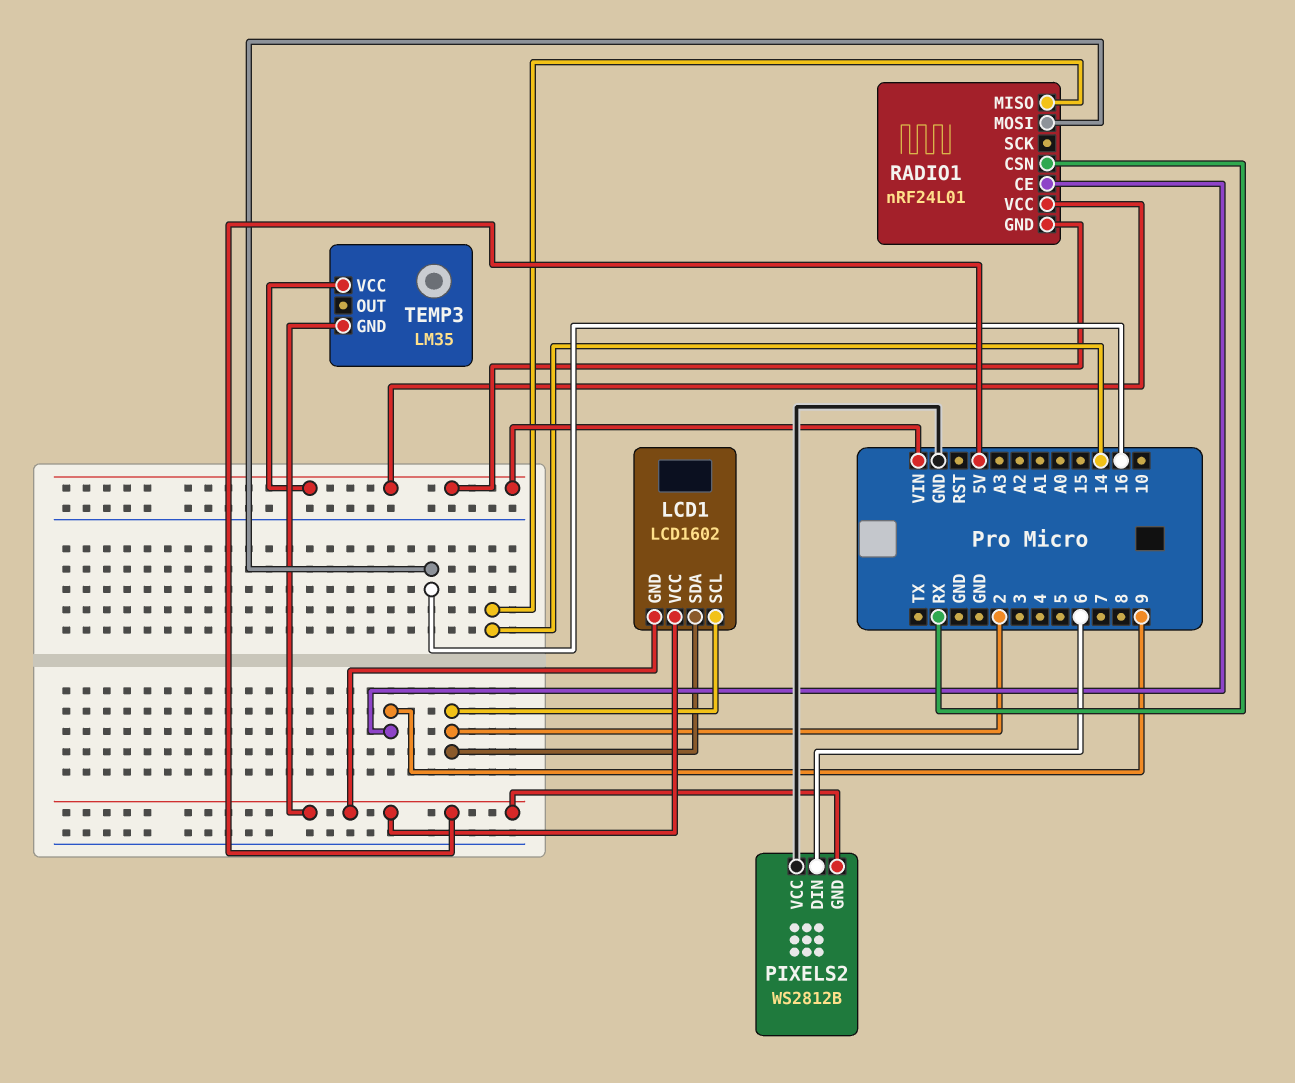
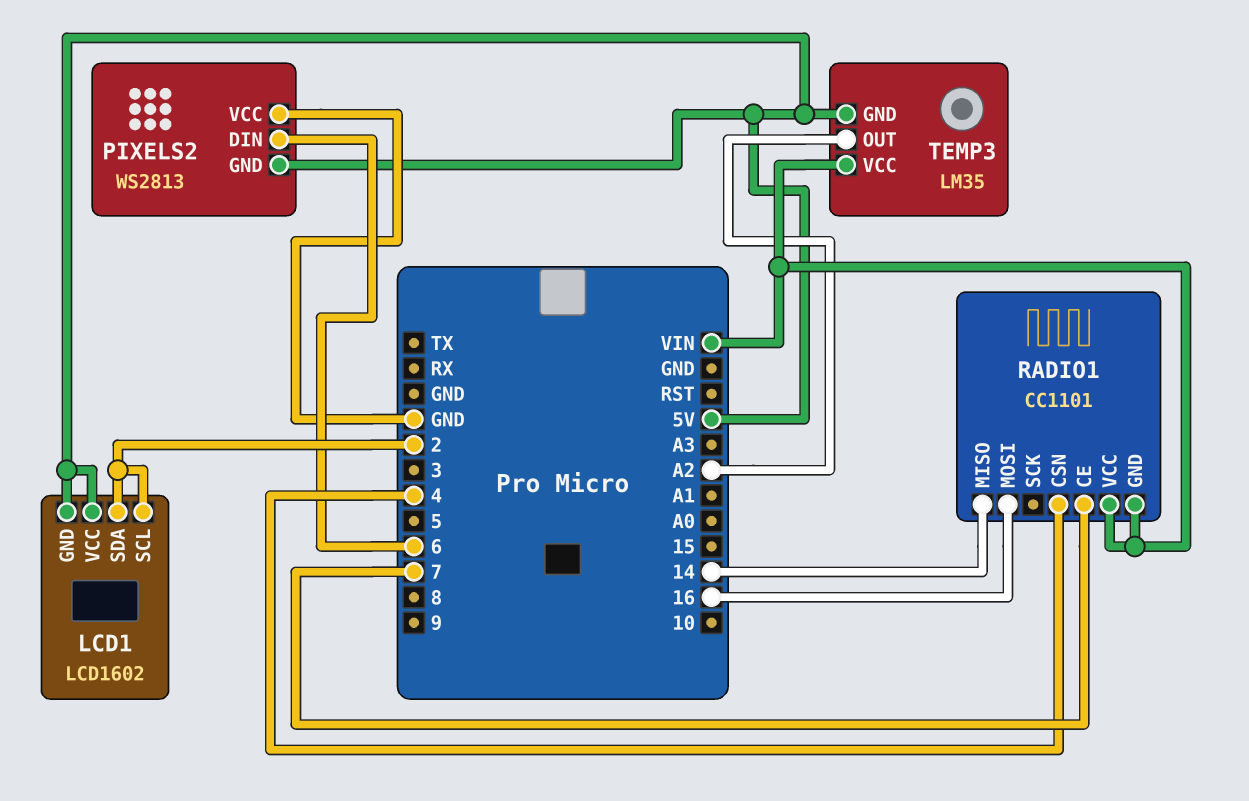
PIXELS2: WS2812B -> WS2813
RADIO1: nRF24L01 -> CC1101
RADIO1 pin CE: 9 -> 7
RADIO1 pin CSN: RX -> 4
TEMP3 pin OUT: none -> A2

